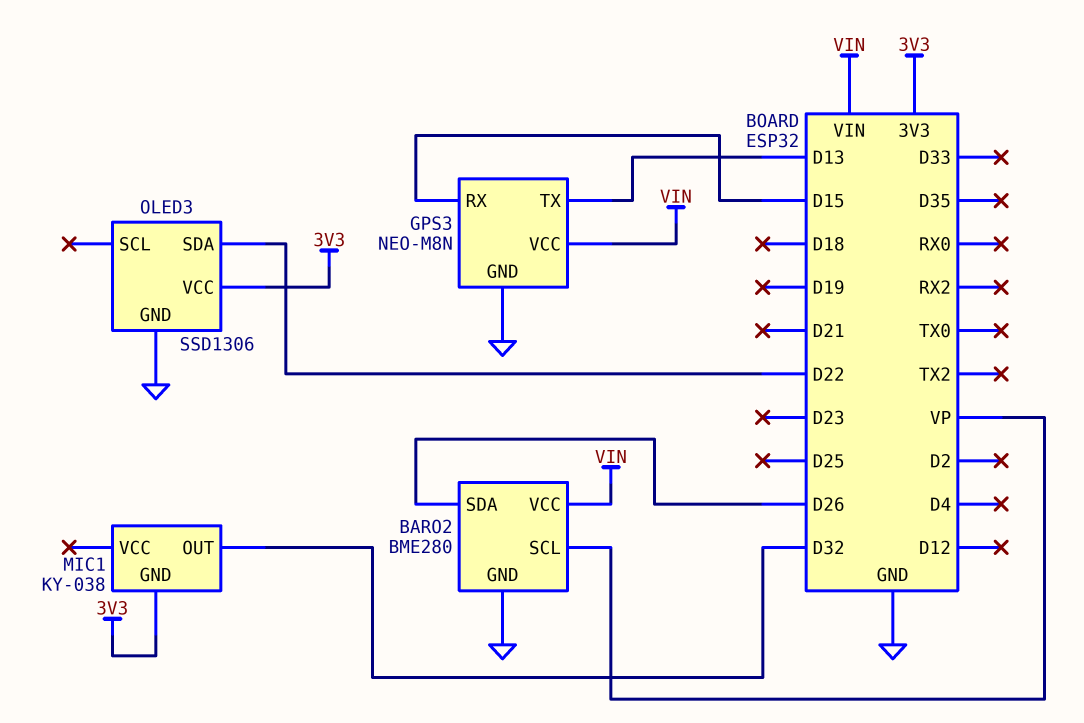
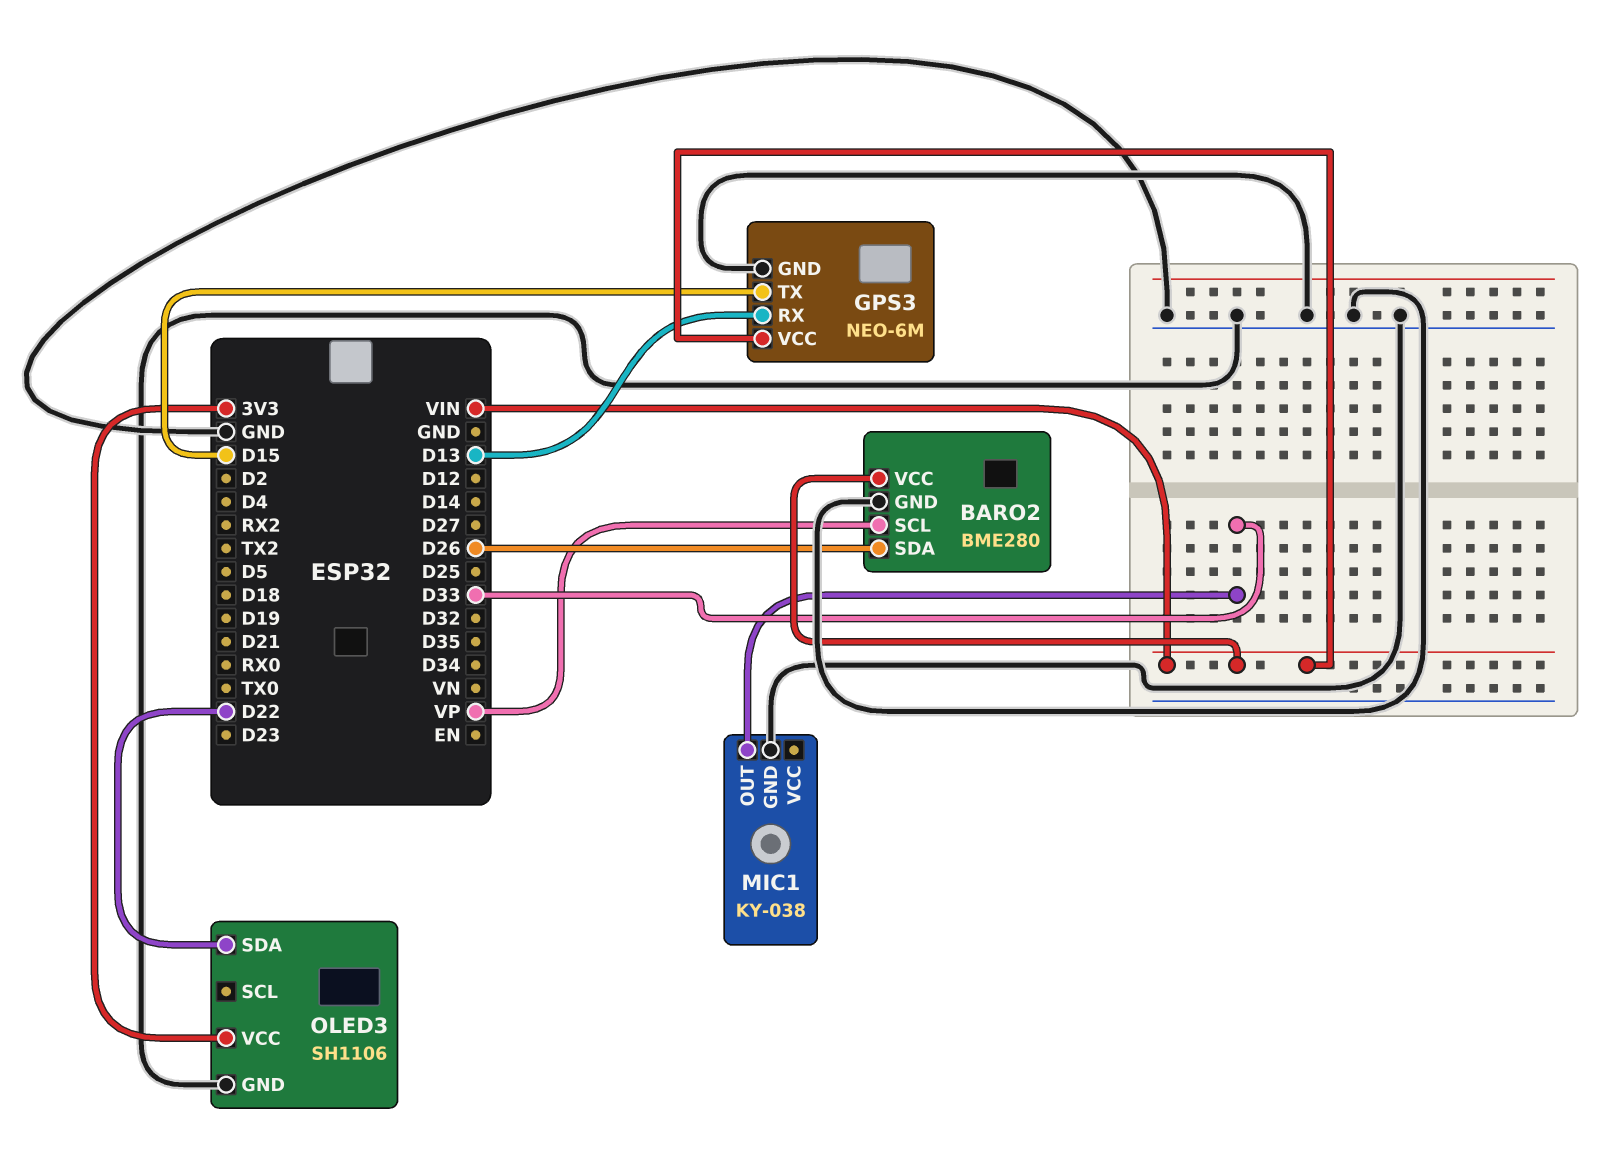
GPS3: NEO-M8N -> NEO-6M
GPS3 pin RX: D15 -> D13
GPS3 pin TX: D13 -> D15
MIC1 pin GND: 3V3 -> GND
MIC1 pin OUT: D32 -> D33
OLED3: SSD1306 -> SH1106

